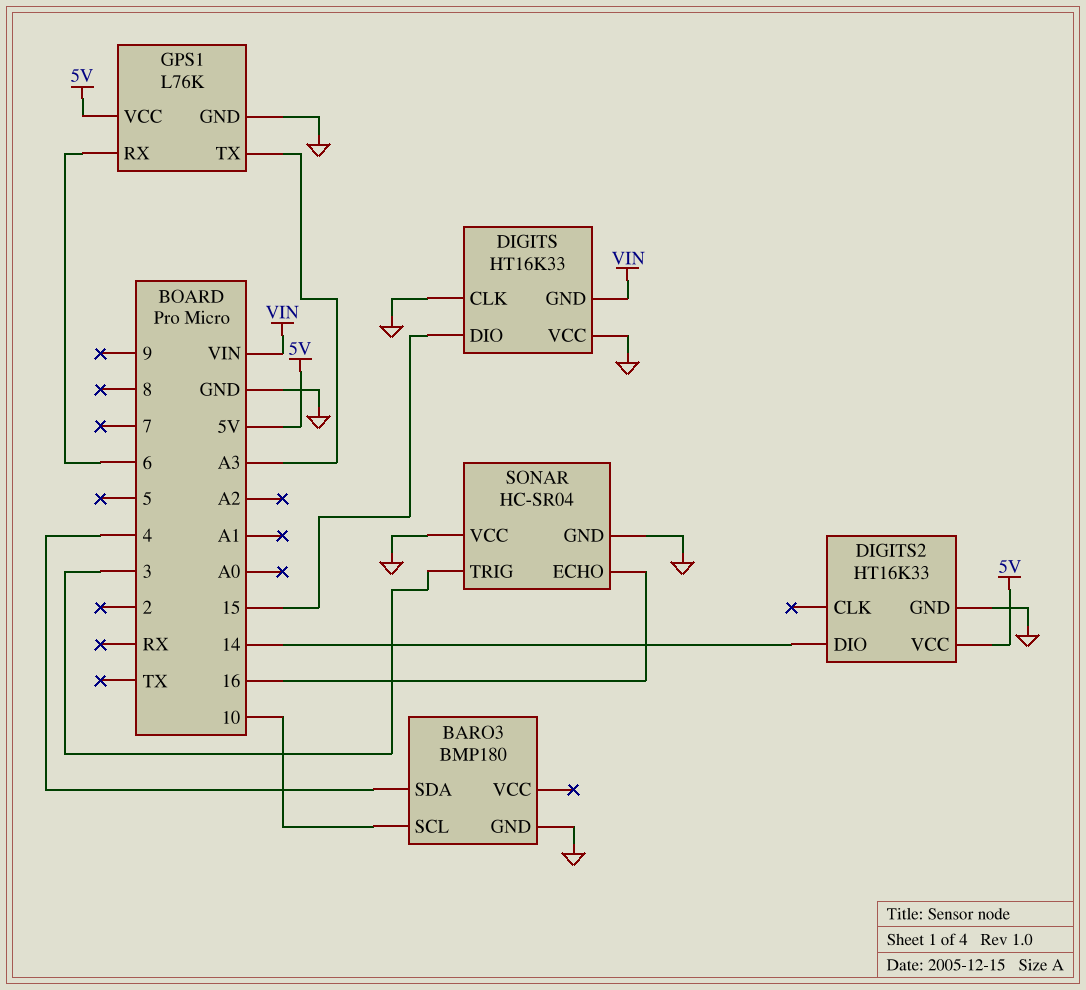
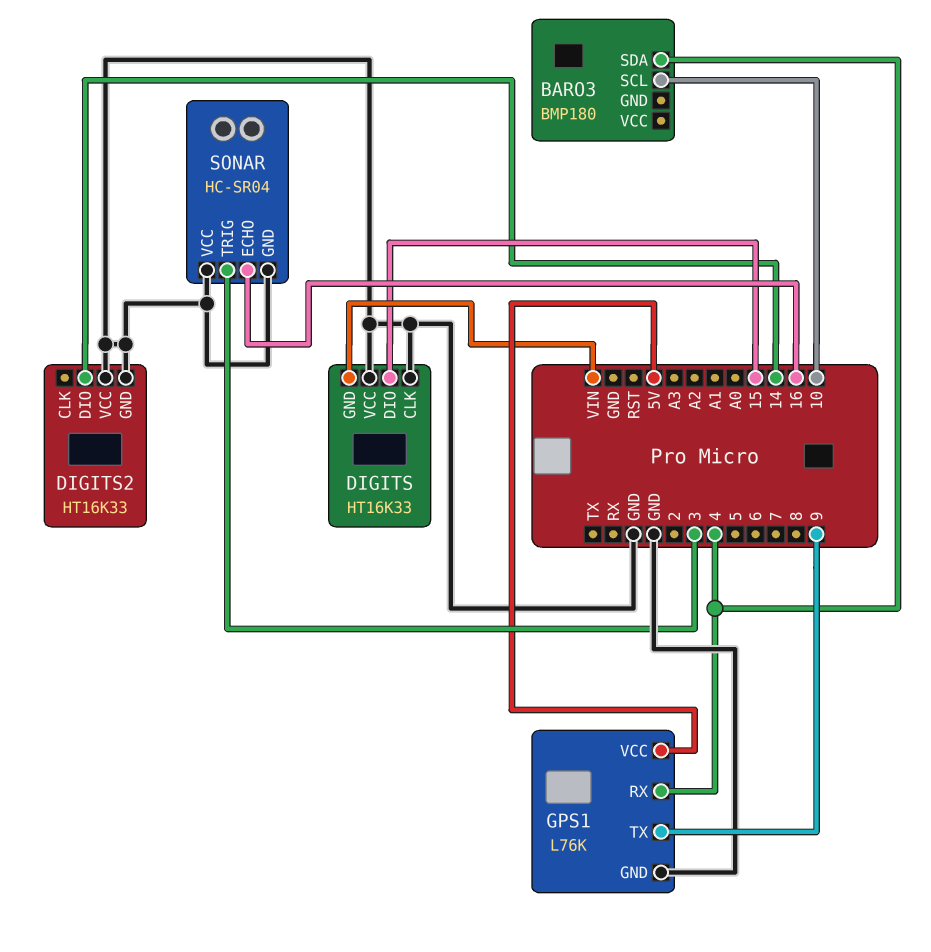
BARO3 pin GND: GND -> none
DIGITS2 pin VCC: 5V -> GND
GPS1 pin RX: 6 -> 4
GPS1 pin TX: A3 -> 9

